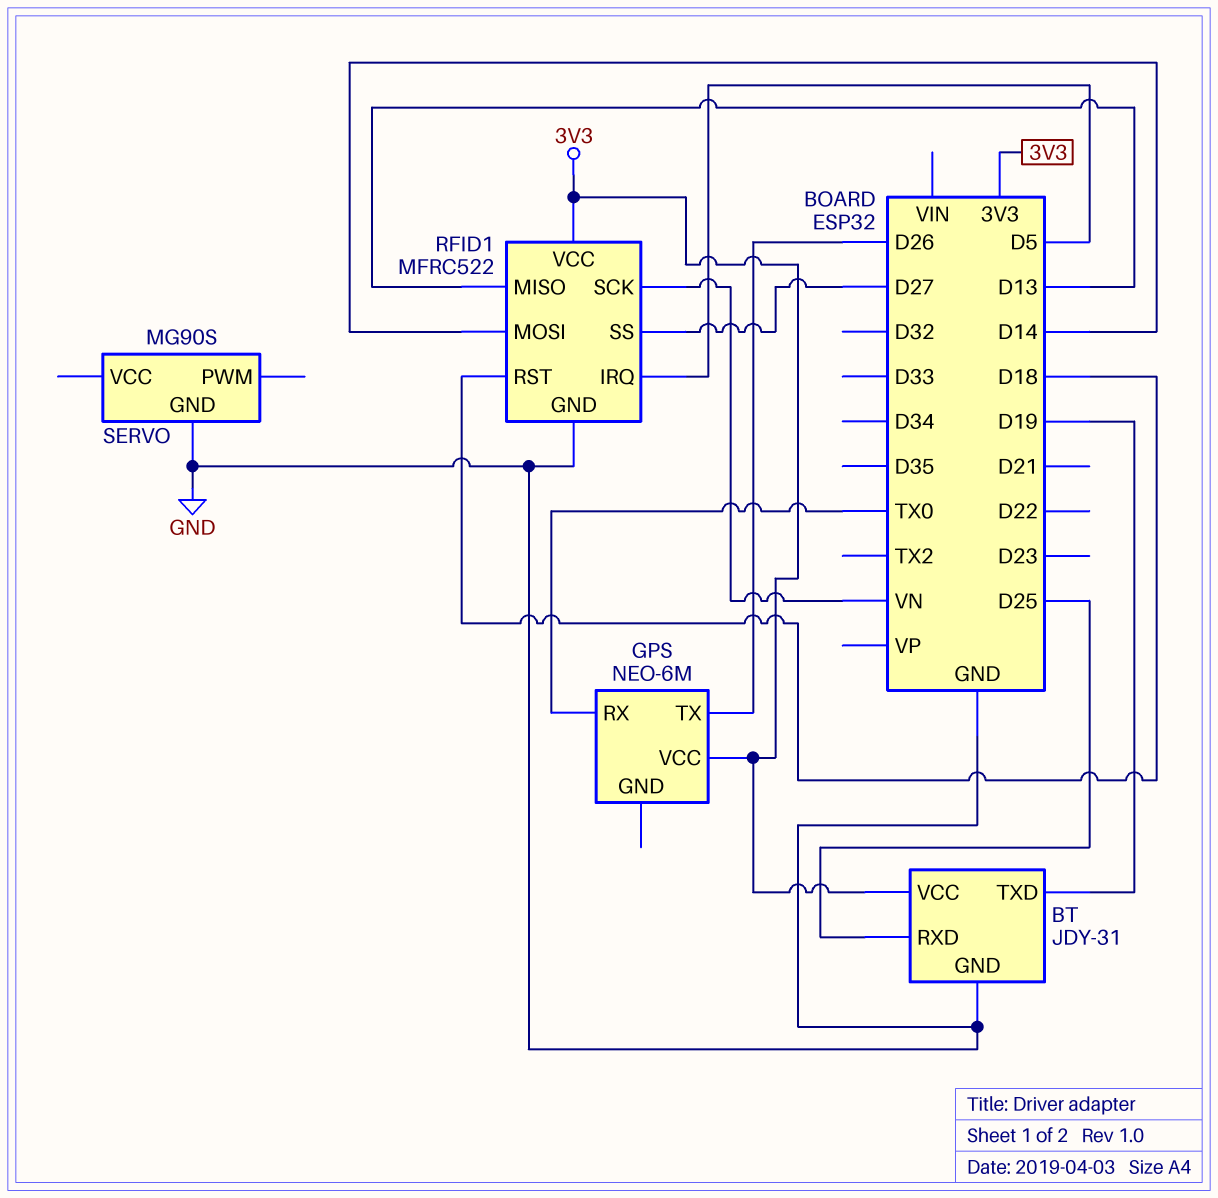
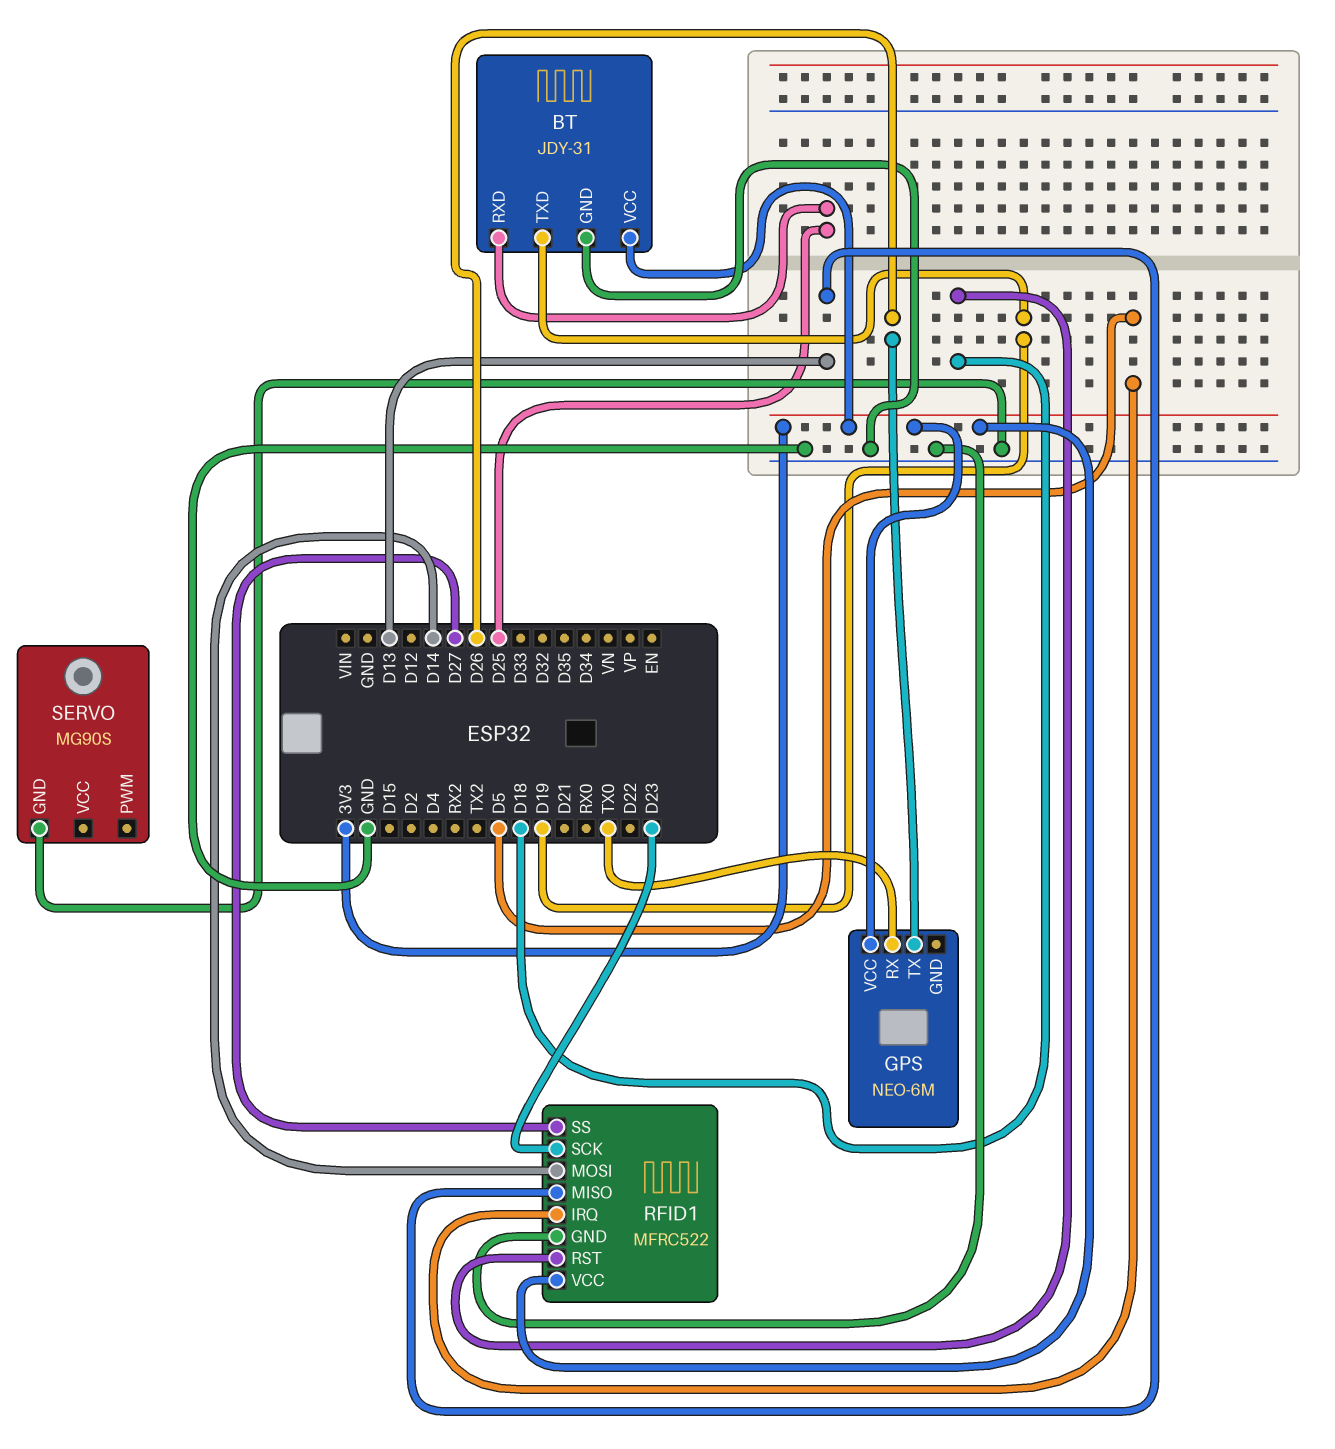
RFID1 pin SCK: VN -> D23

